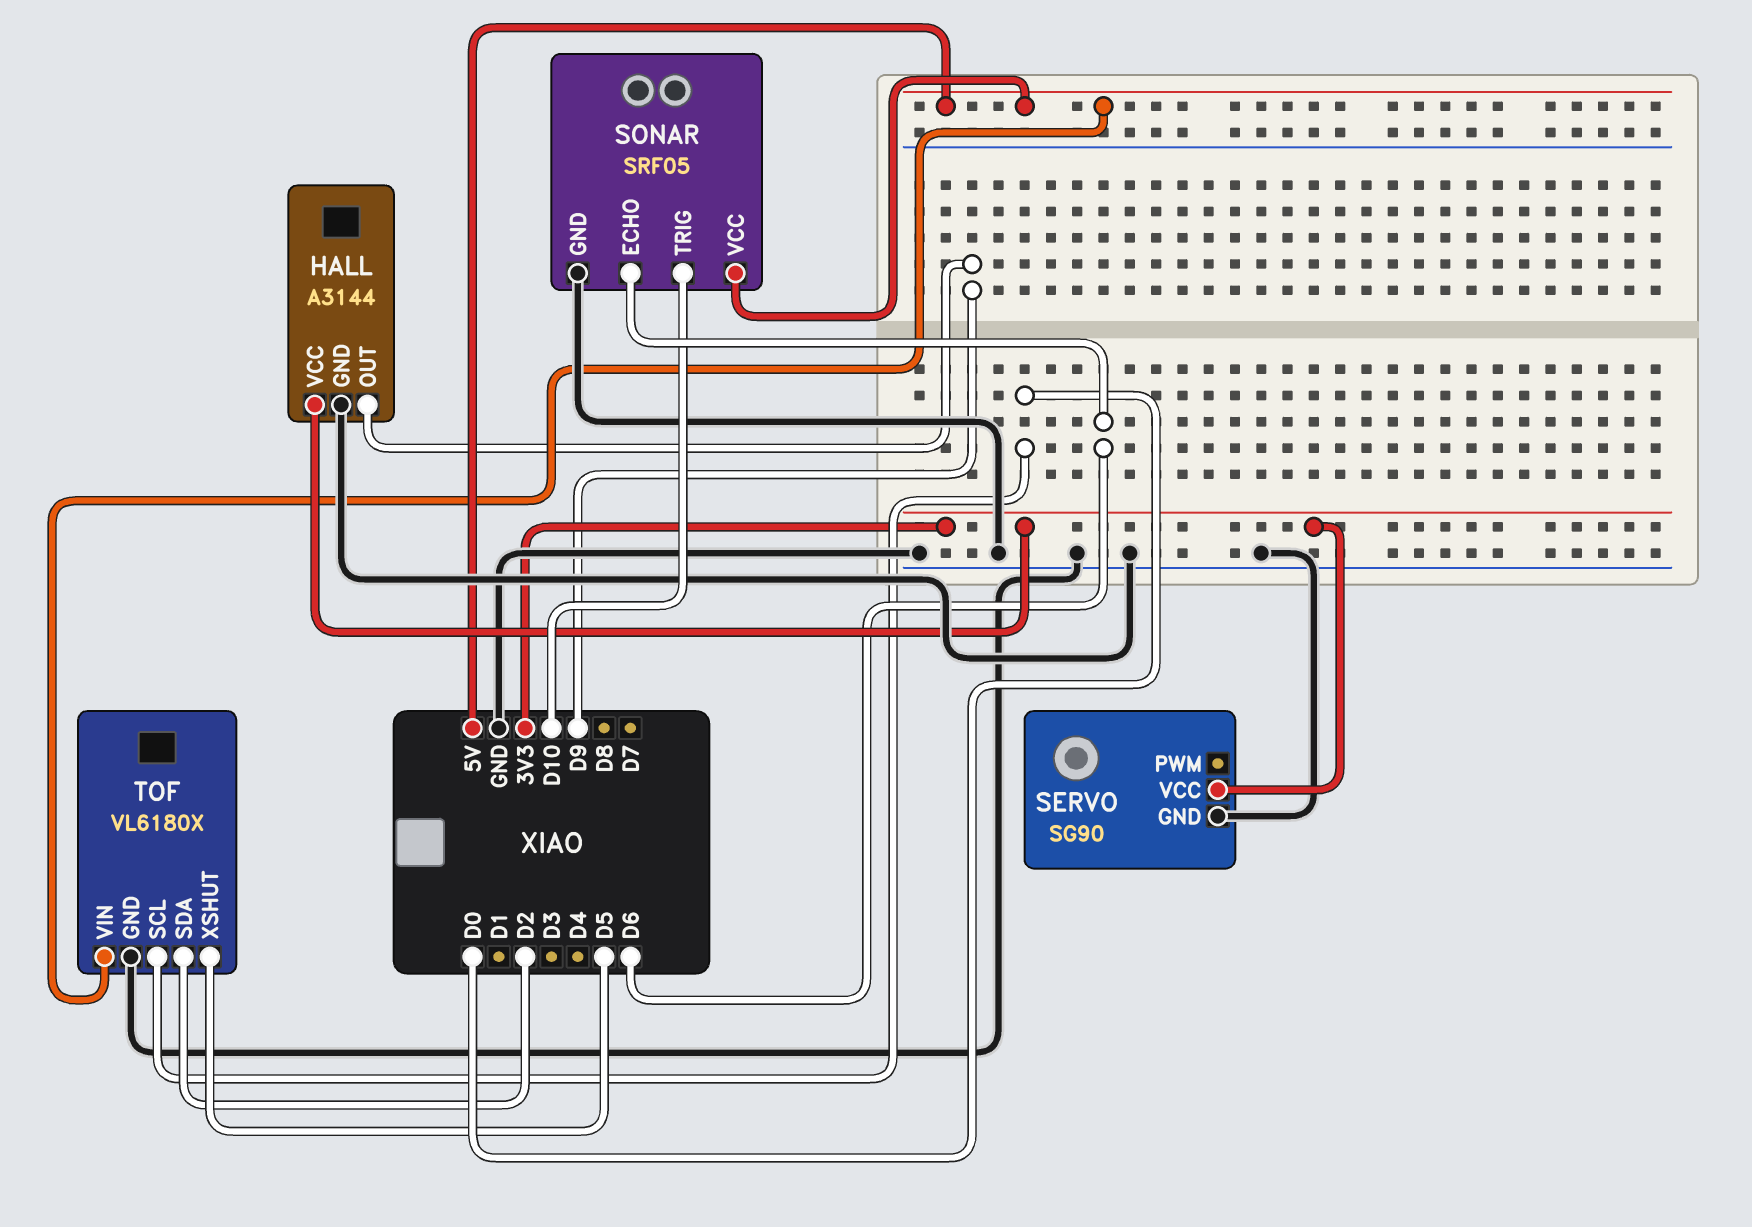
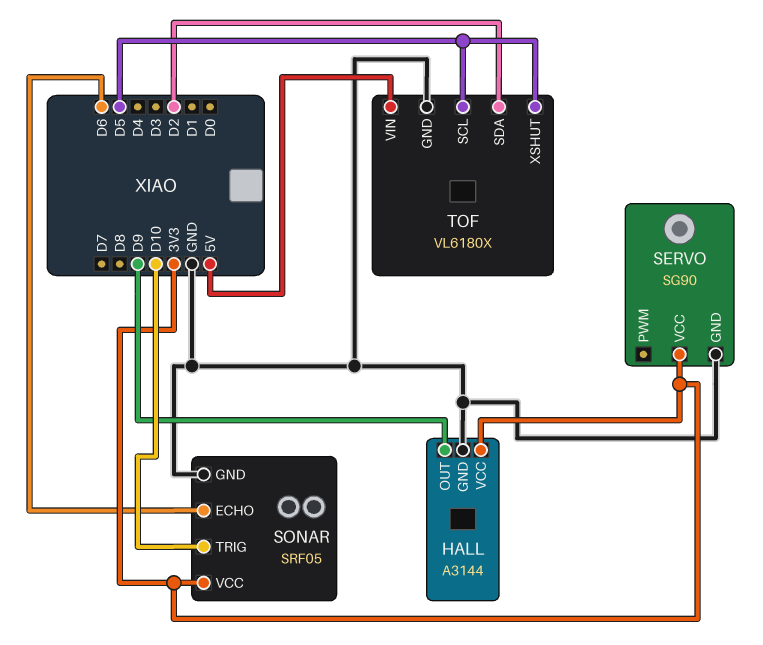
SONAR pin VCC: 5V -> 3V3
TOF pin SCL: D0 -> D5

